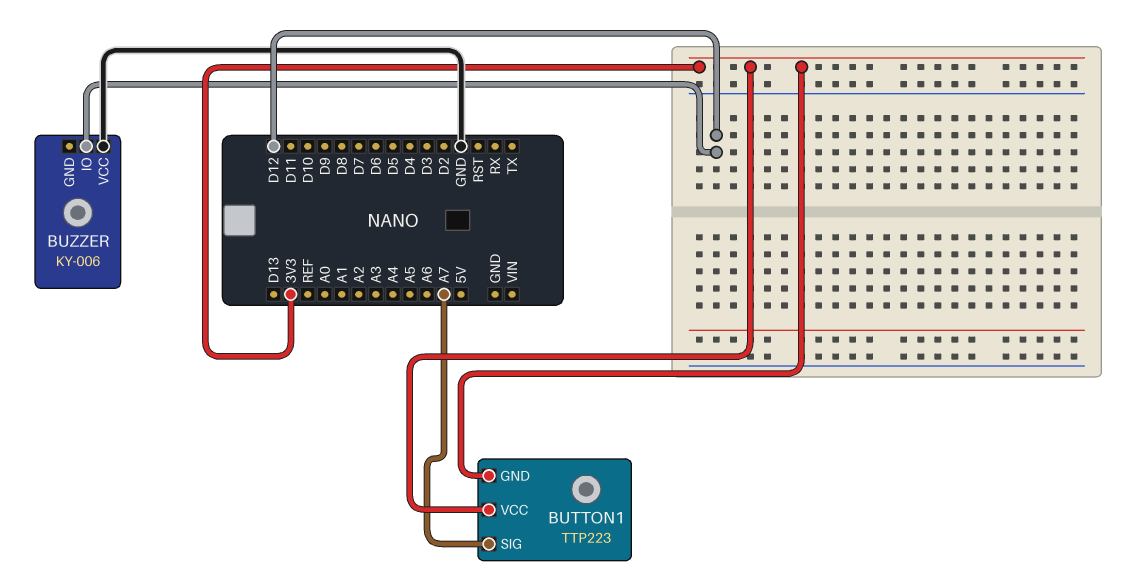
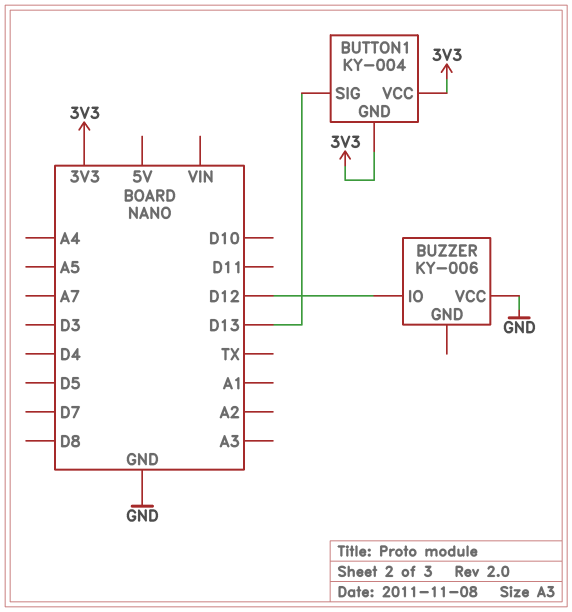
BUTTON1: TTP223 -> KY-004
BUTTON1 pin SIG: A7 -> D13

